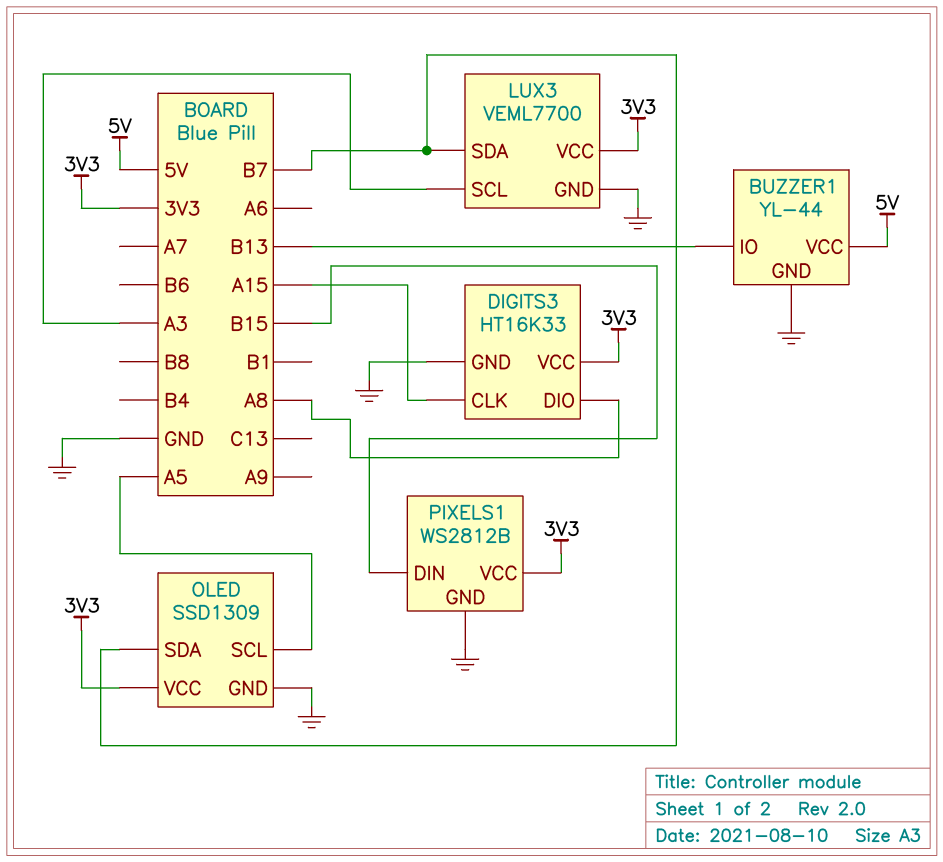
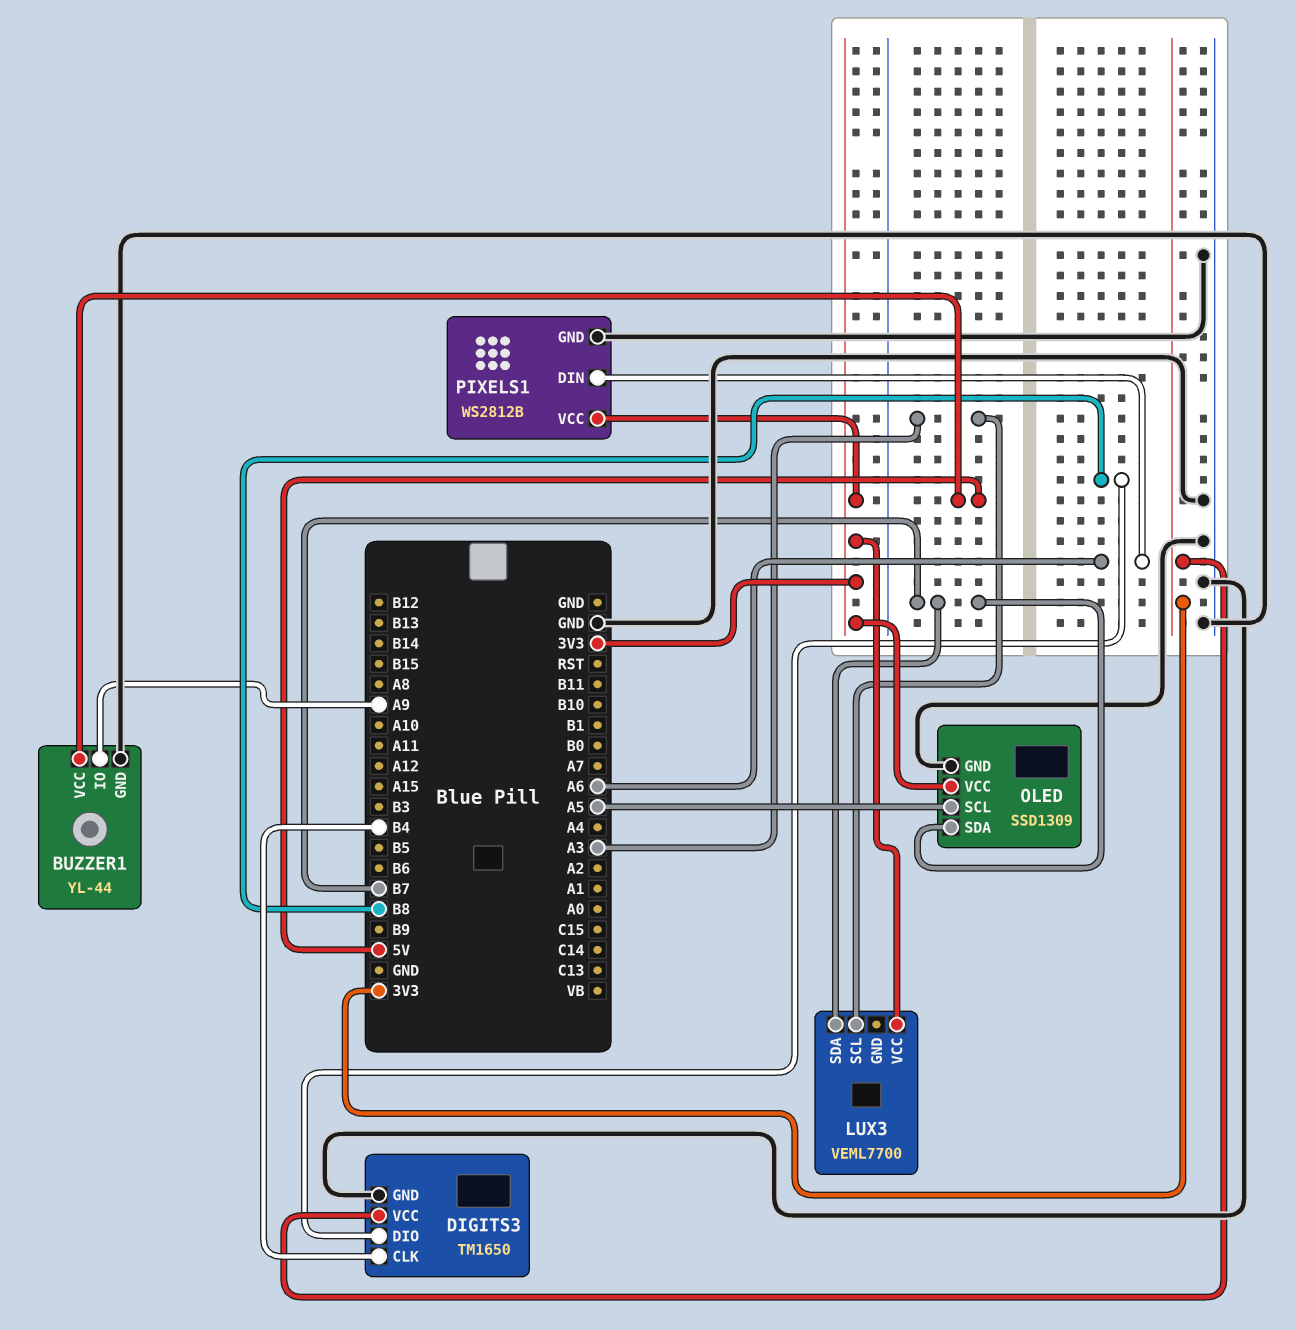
BUZZER1 pin IO: B13 -> A9
DIGITS3: HT16K33 -> TM1650
DIGITS3 pin CLK: A15 -> B4
DIGITS3 pin DIO: A8 -> B8
LUX3 pin GND: GND -> none
PIXELS1 pin DIN: B15 -> A6

